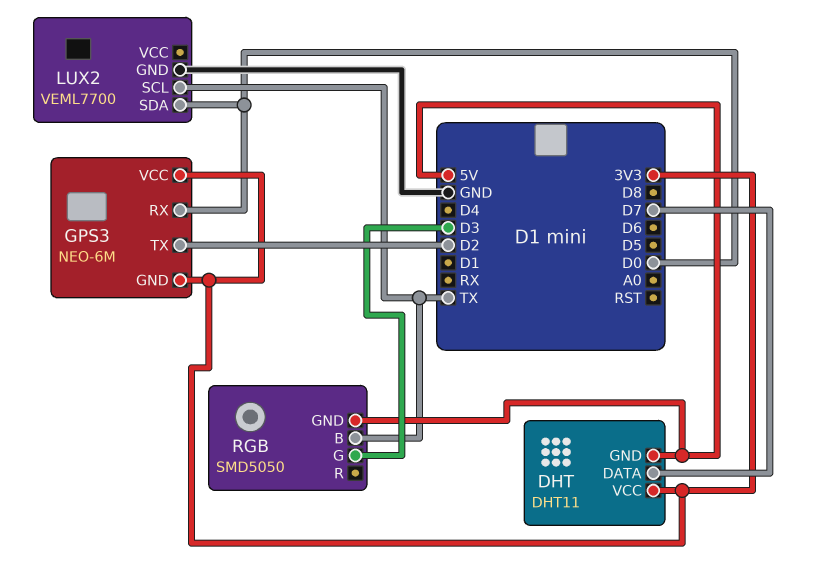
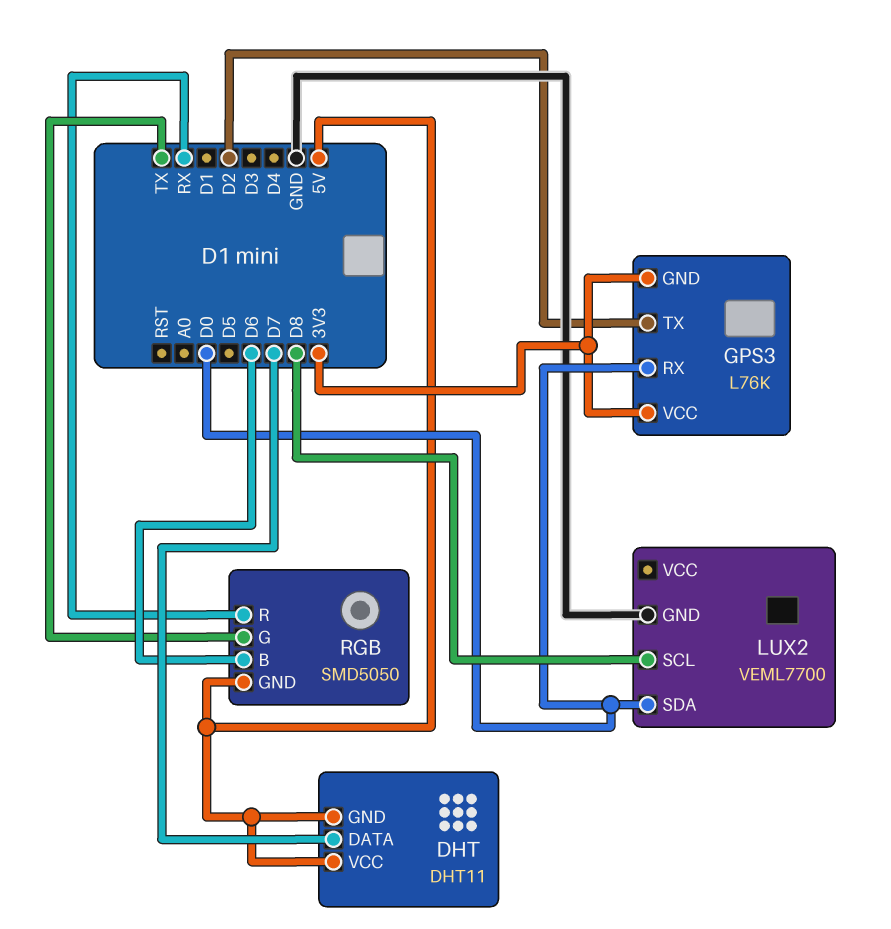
DHT pin VCC: 3V3 -> 5V
GPS3: NEO-6M -> L76K
LUX2 pin SCL: TX -> D8
RGB pin B: TX -> D6
RGB pin G: D3 -> TX
RGB pin R: none -> RX

